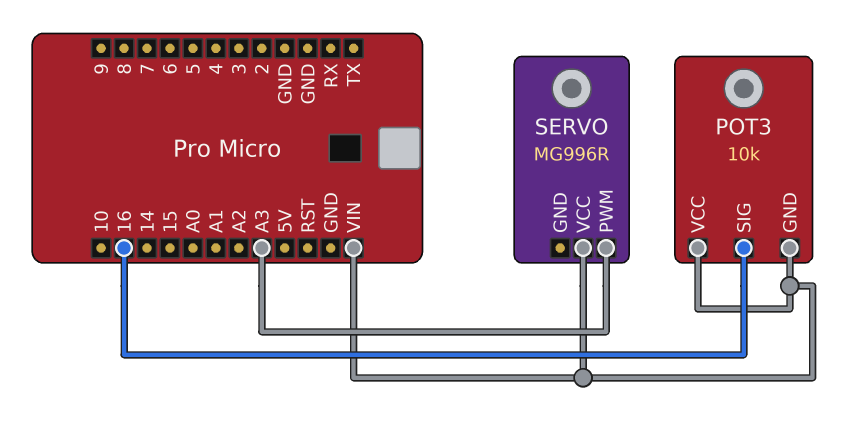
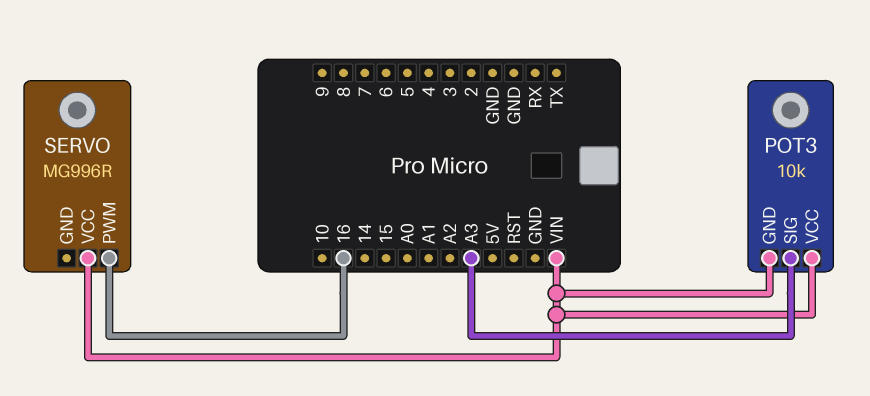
POT3 pin SIG: 16 -> A3
SERVO pin PWM: A3 -> 16

